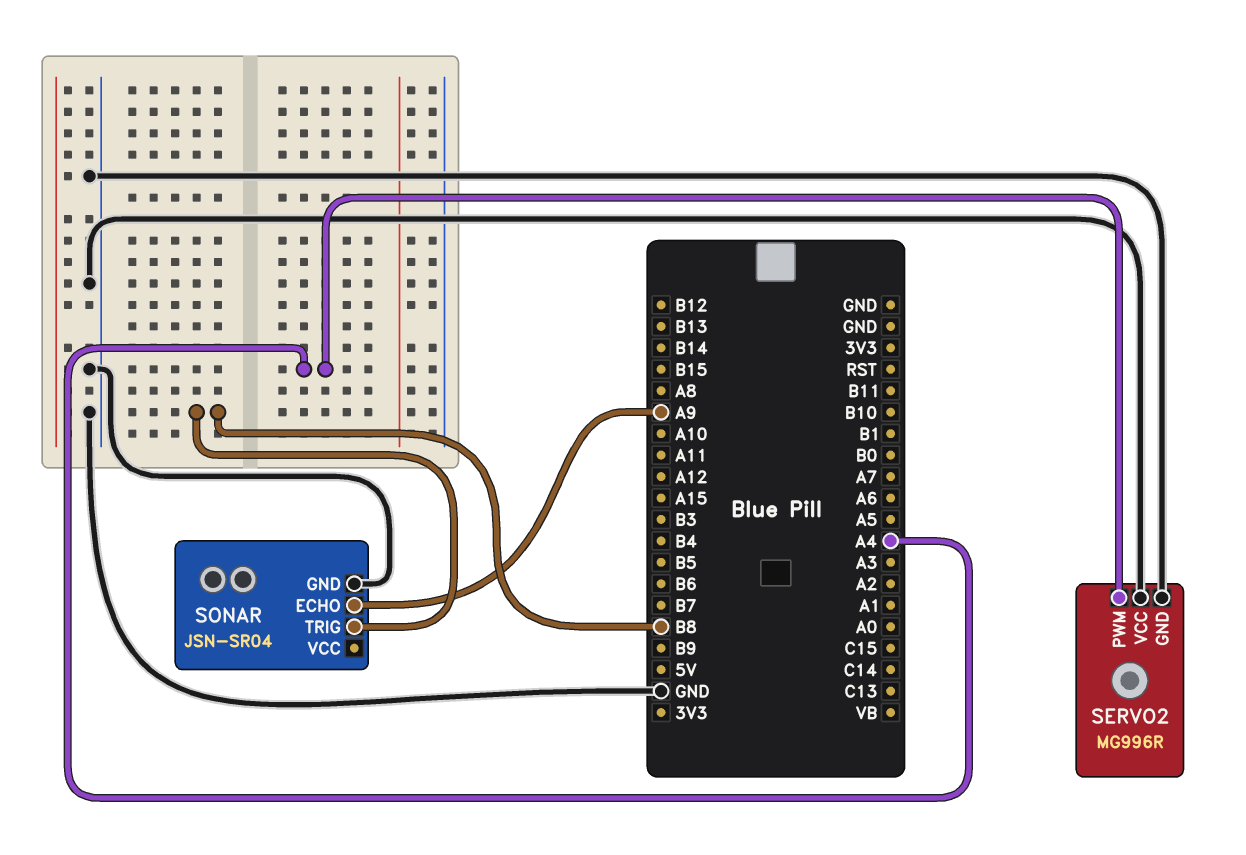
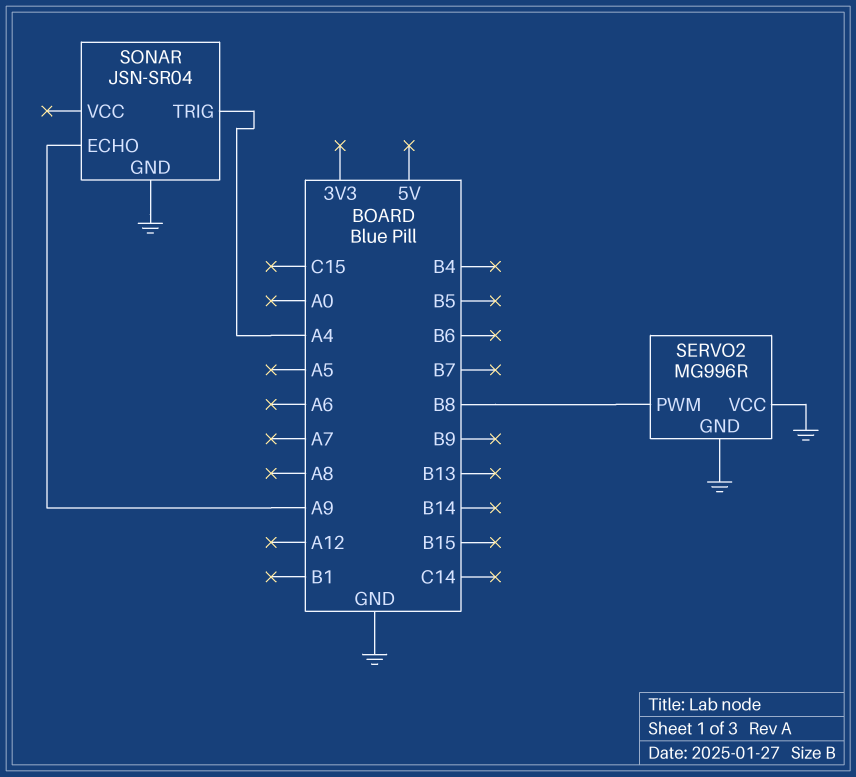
SERVO2 pin PWM: A4 -> B8
SONAR pin TRIG: B8 -> A4

